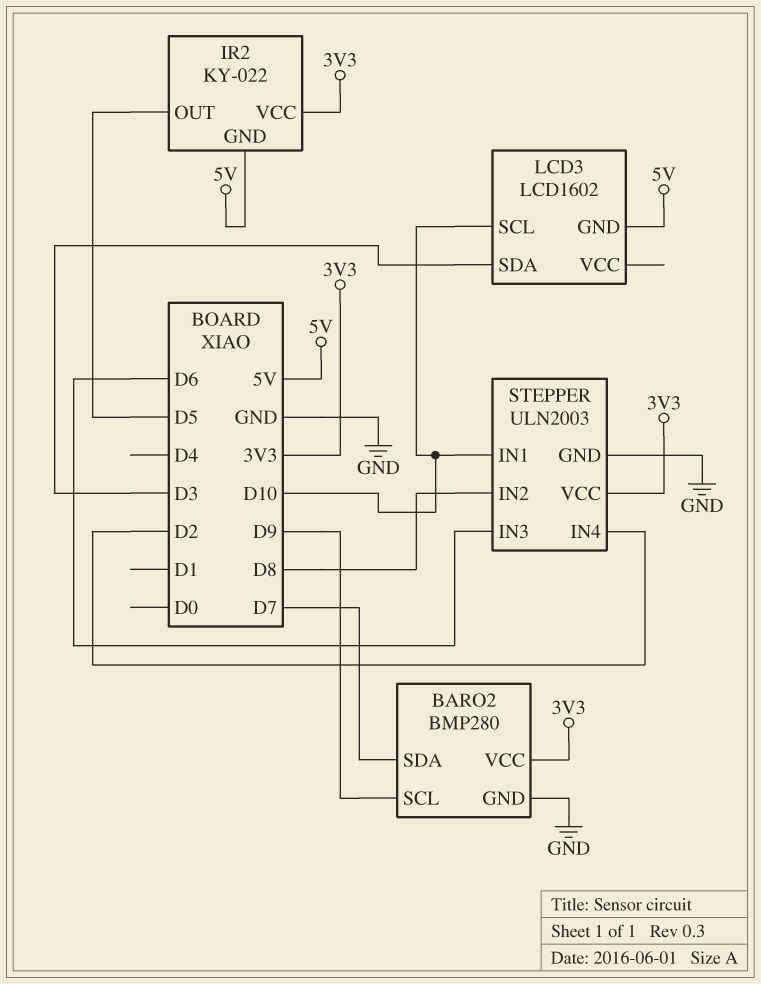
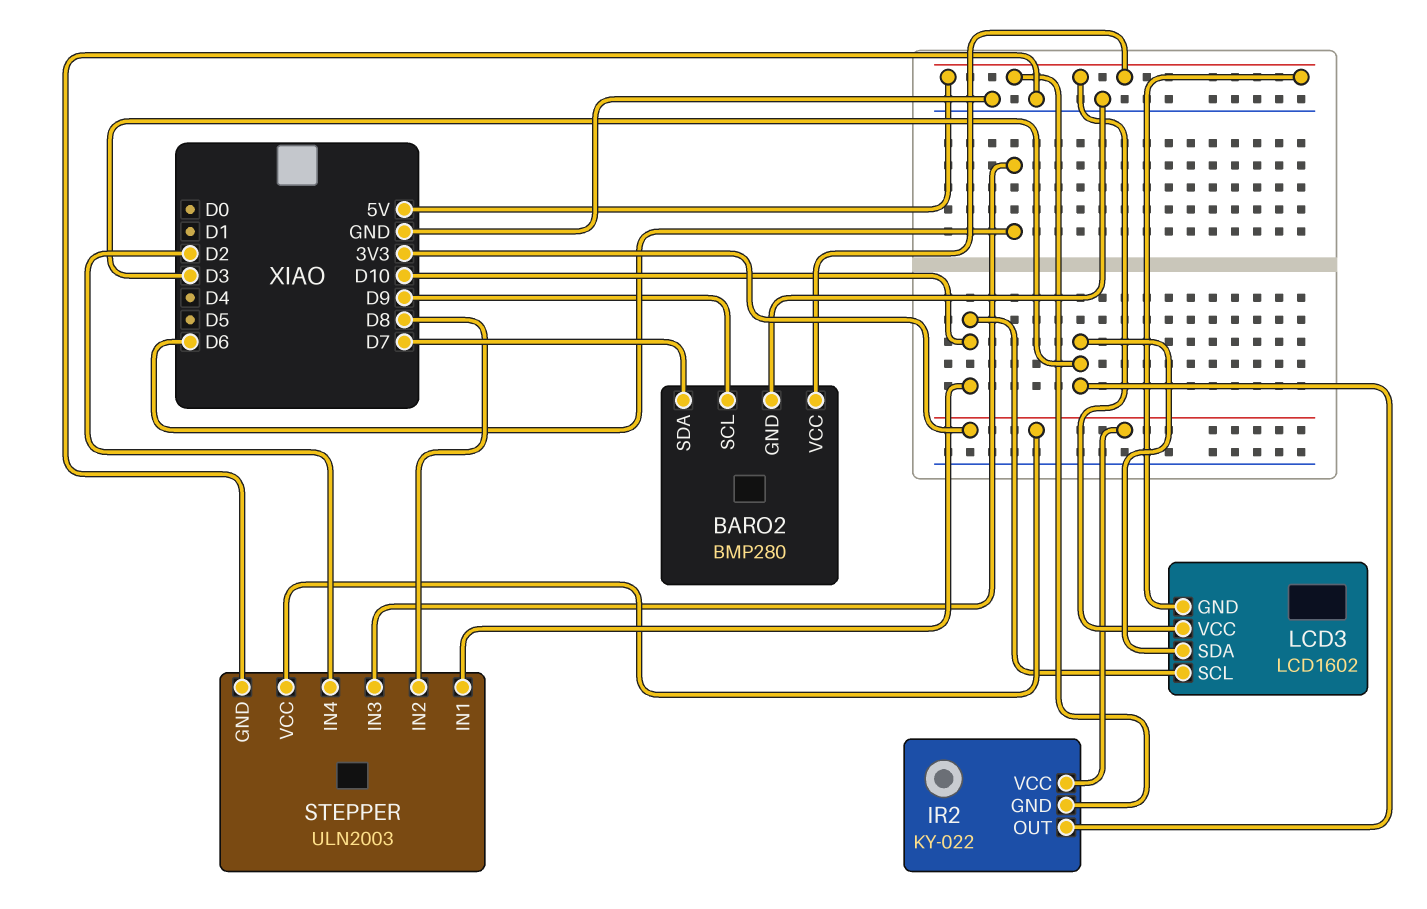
BARO2 pin VCC: 3V3 -> 5V
IR2 pin OUT: D5 -> D3
LCD3 pin VCC: none -> 5V

